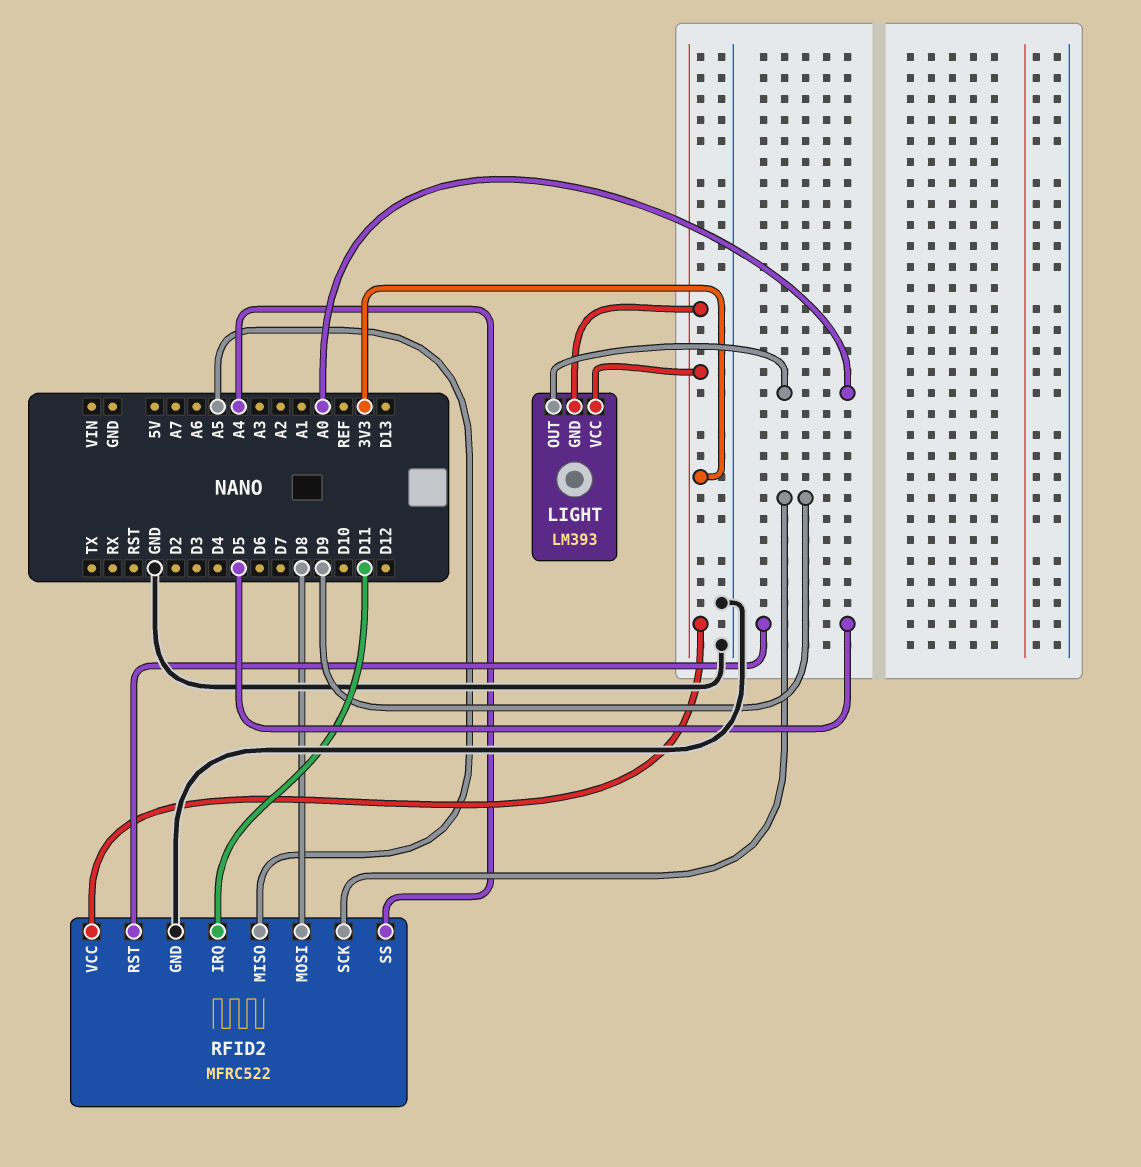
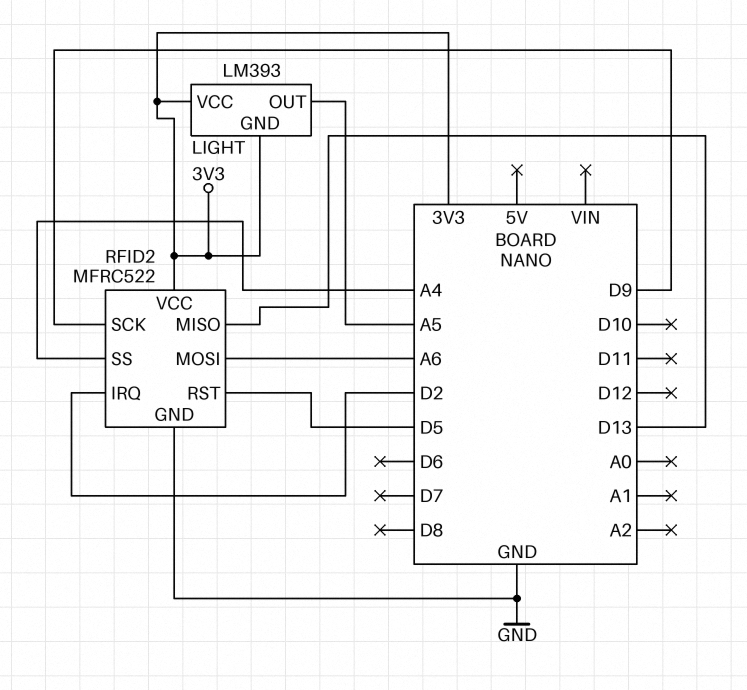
LIGHT pin OUT: A0 -> A5
RFID2 pin IRQ: D11 -> D2
RFID2 pin MISO: A5 -> D13
RFID2 pin MOSI: D8 -> A6

